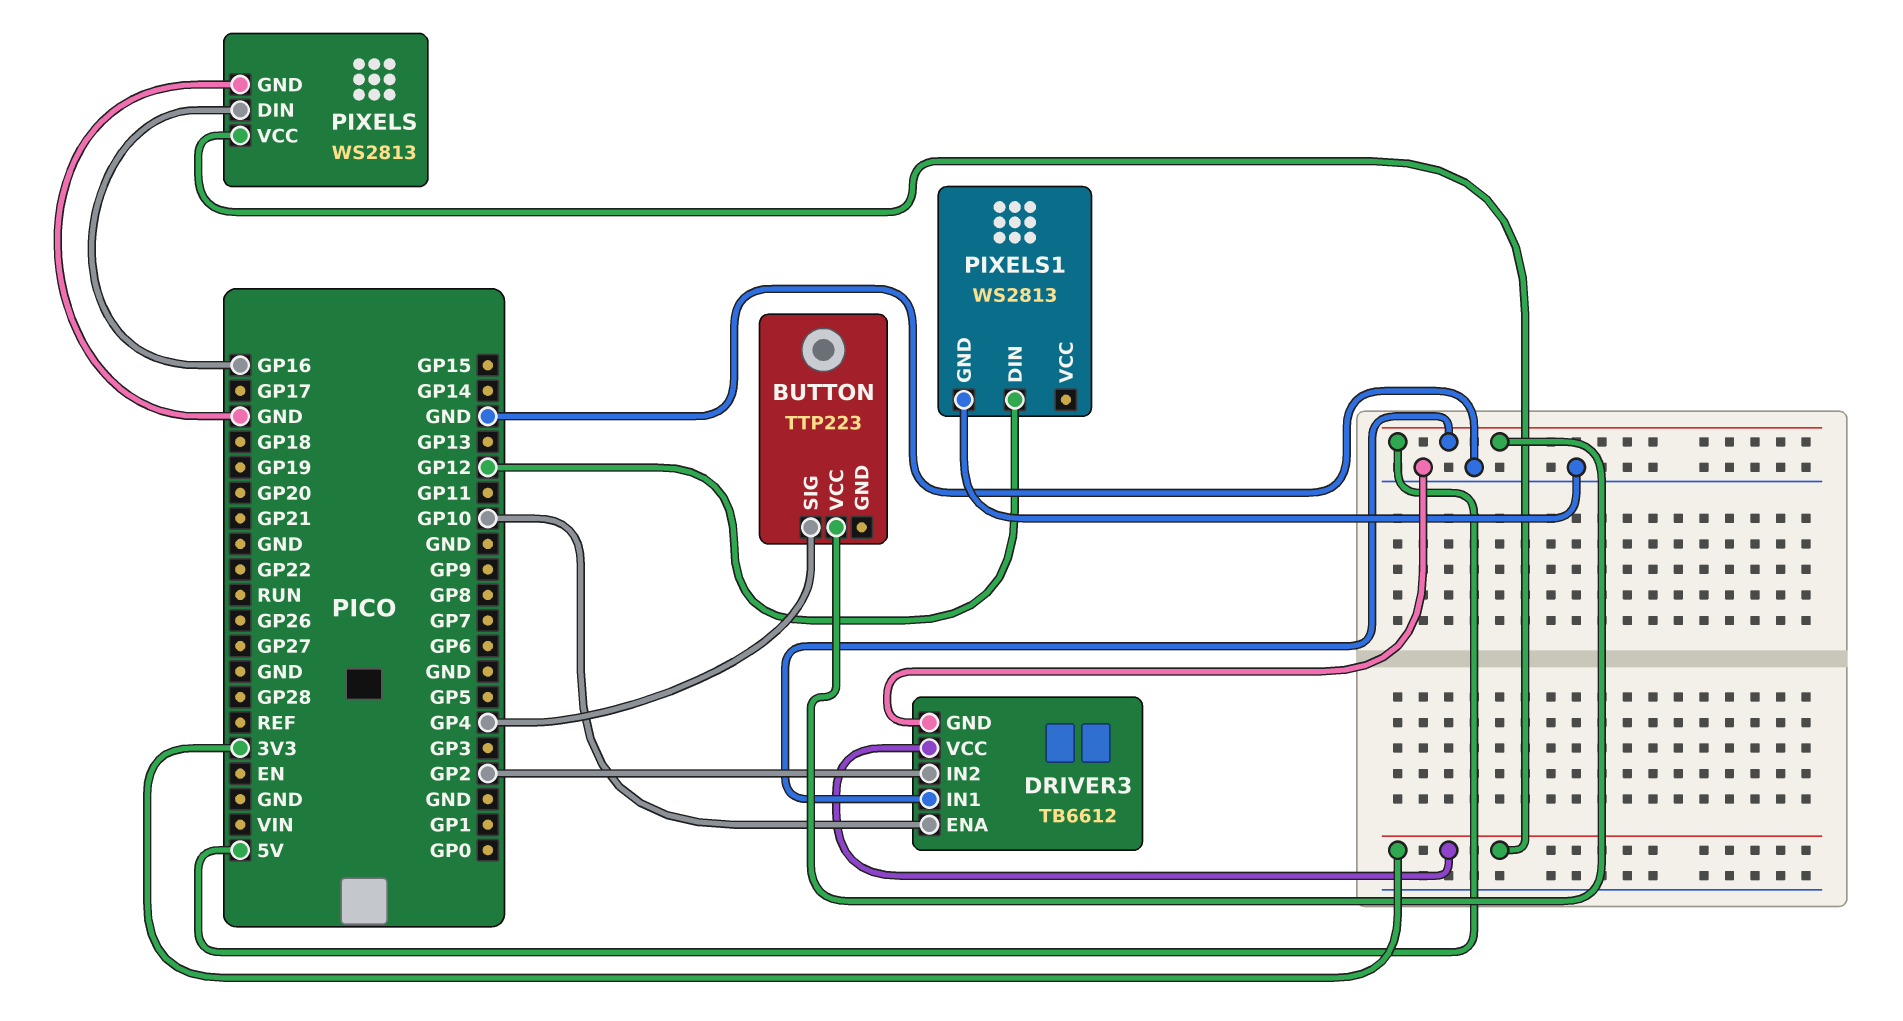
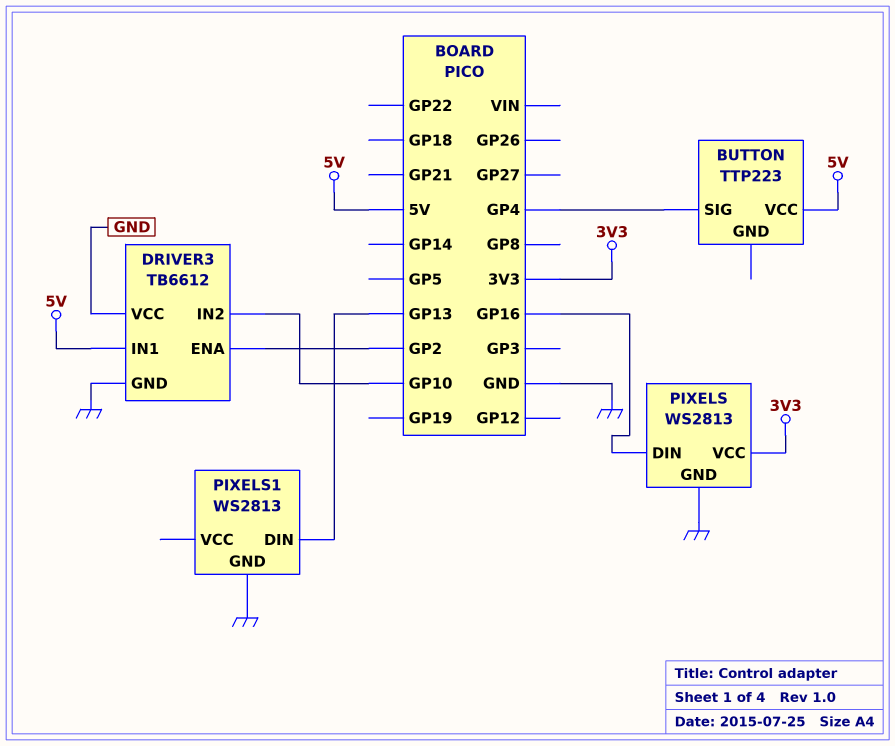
DRIVER3 pin ENA: GP10 -> GP2
DRIVER3 pin IN2: GP2 -> GP10
DRIVER3 pin VCC: 3V3 -> GND
PIXELS1 pin DIN: GP12 -> GP13

